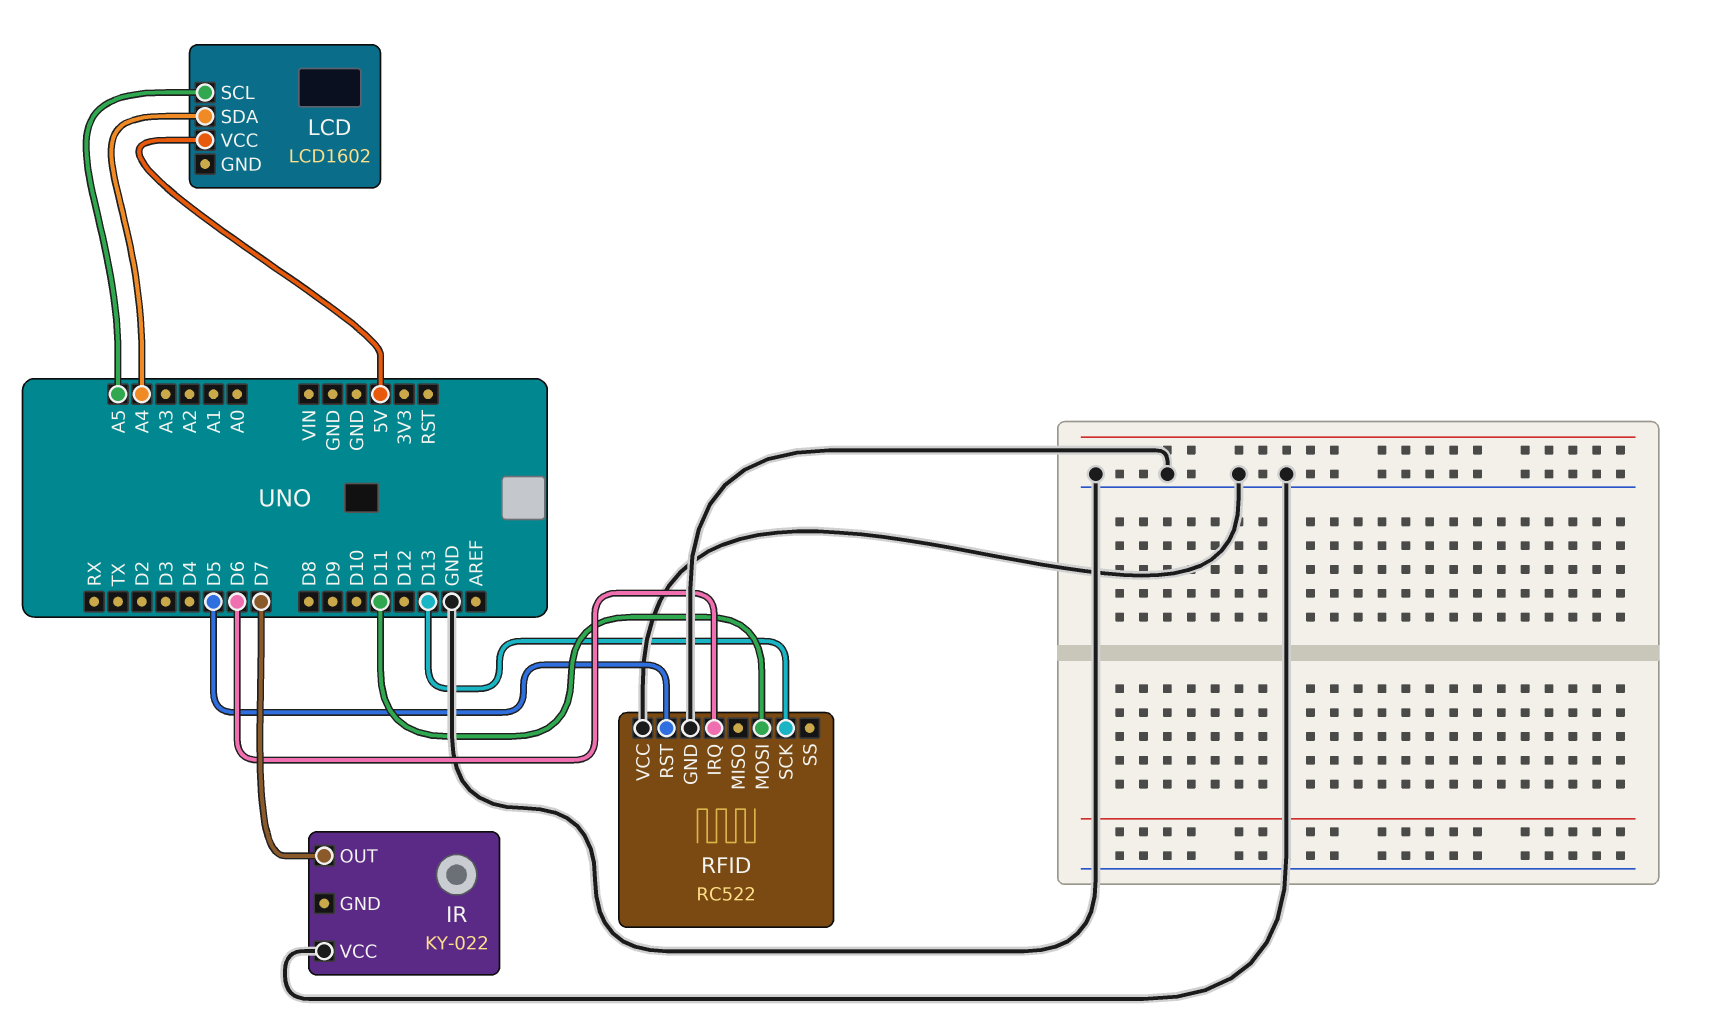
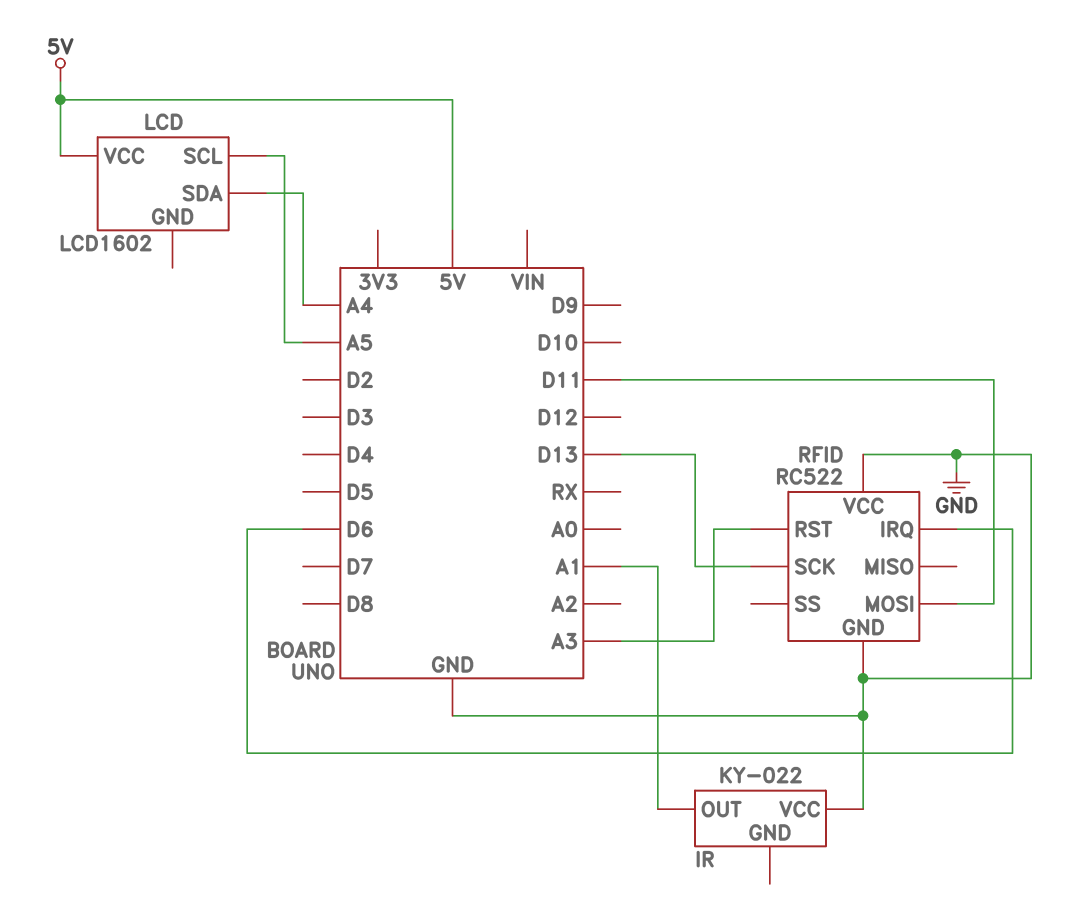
IR pin OUT: D7 -> A1
RFID pin RST: D5 -> A3

